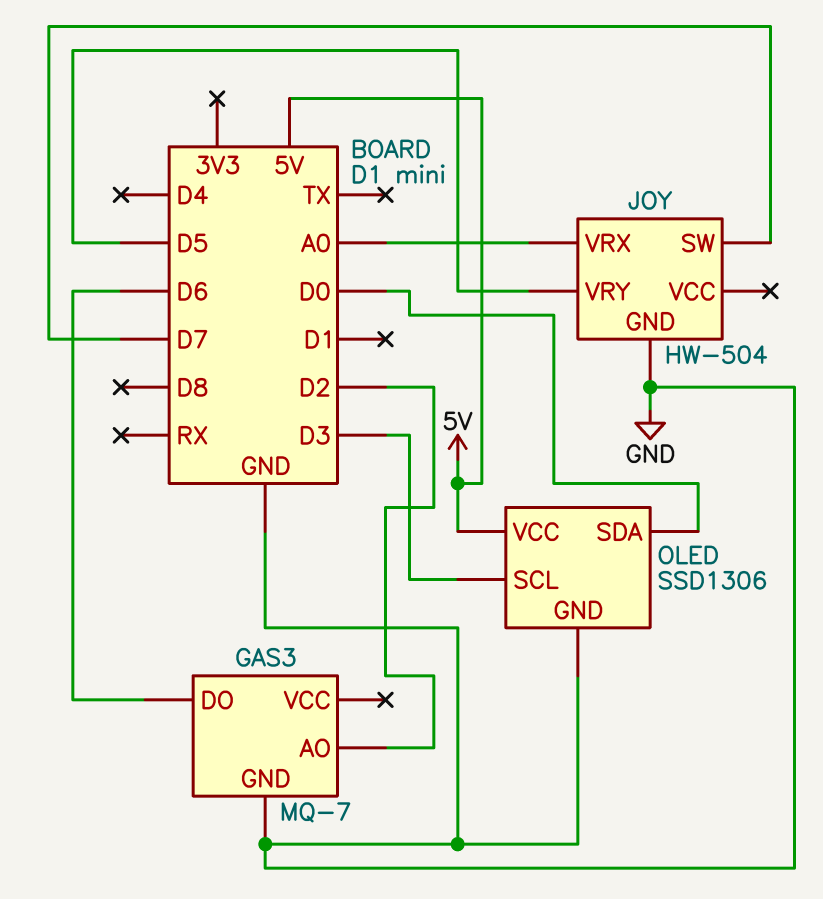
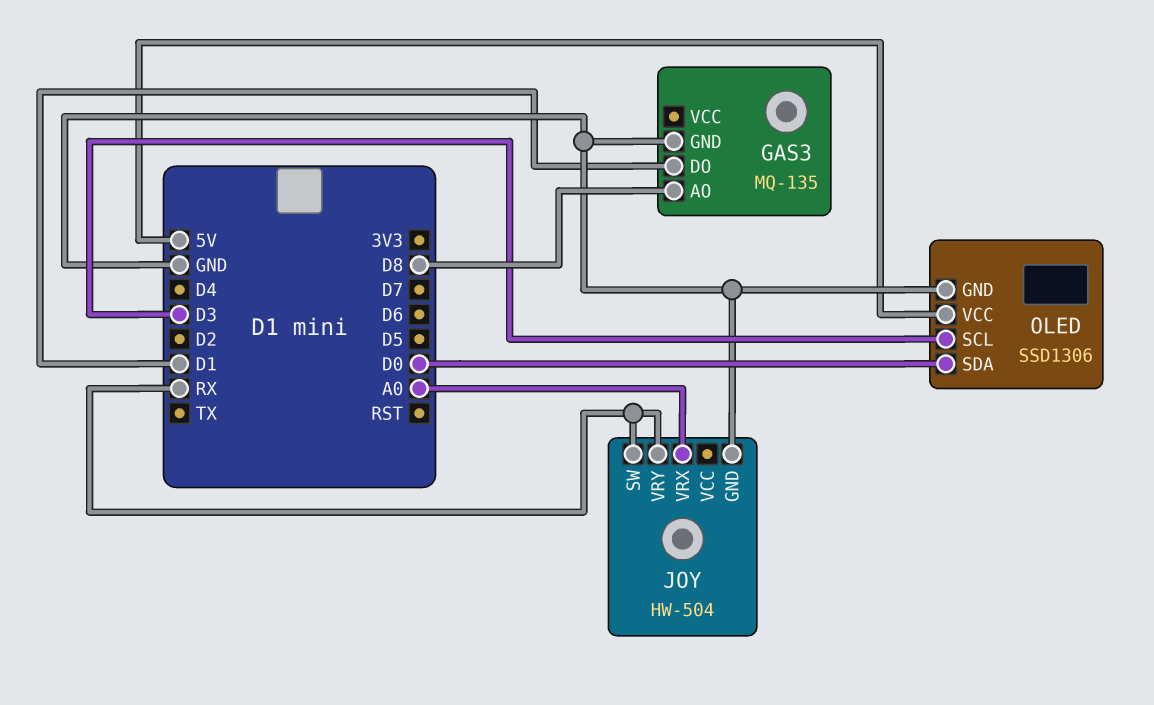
GAS3: MQ-7 -> MQ-135
GAS3 pin AO: D2 -> D8
GAS3 pin DO: D6 -> D1
JOY pin SW: D7 -> RX
JOY pin VRY: D5 -> RX

